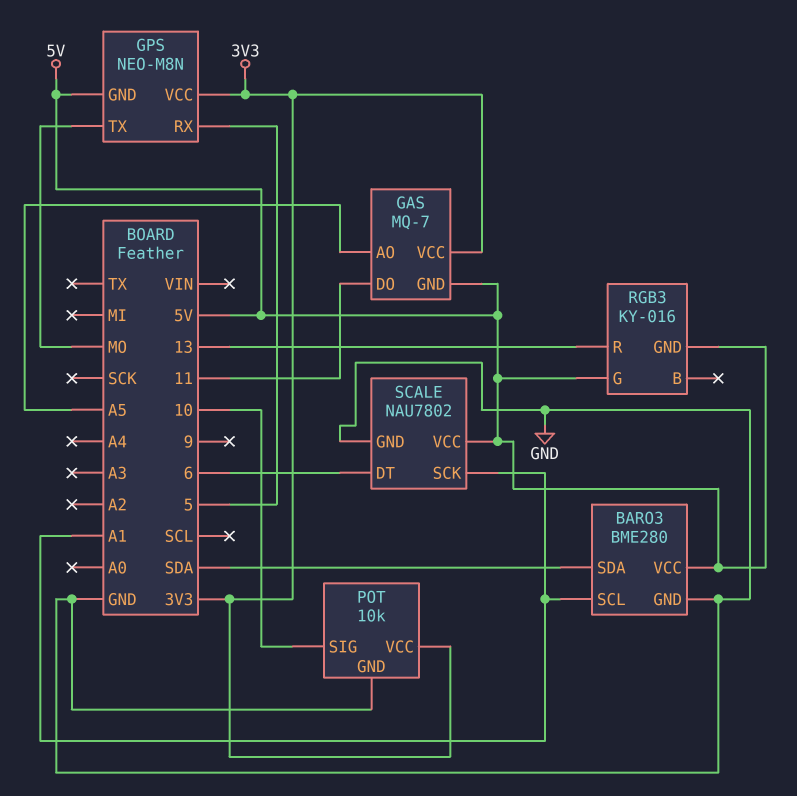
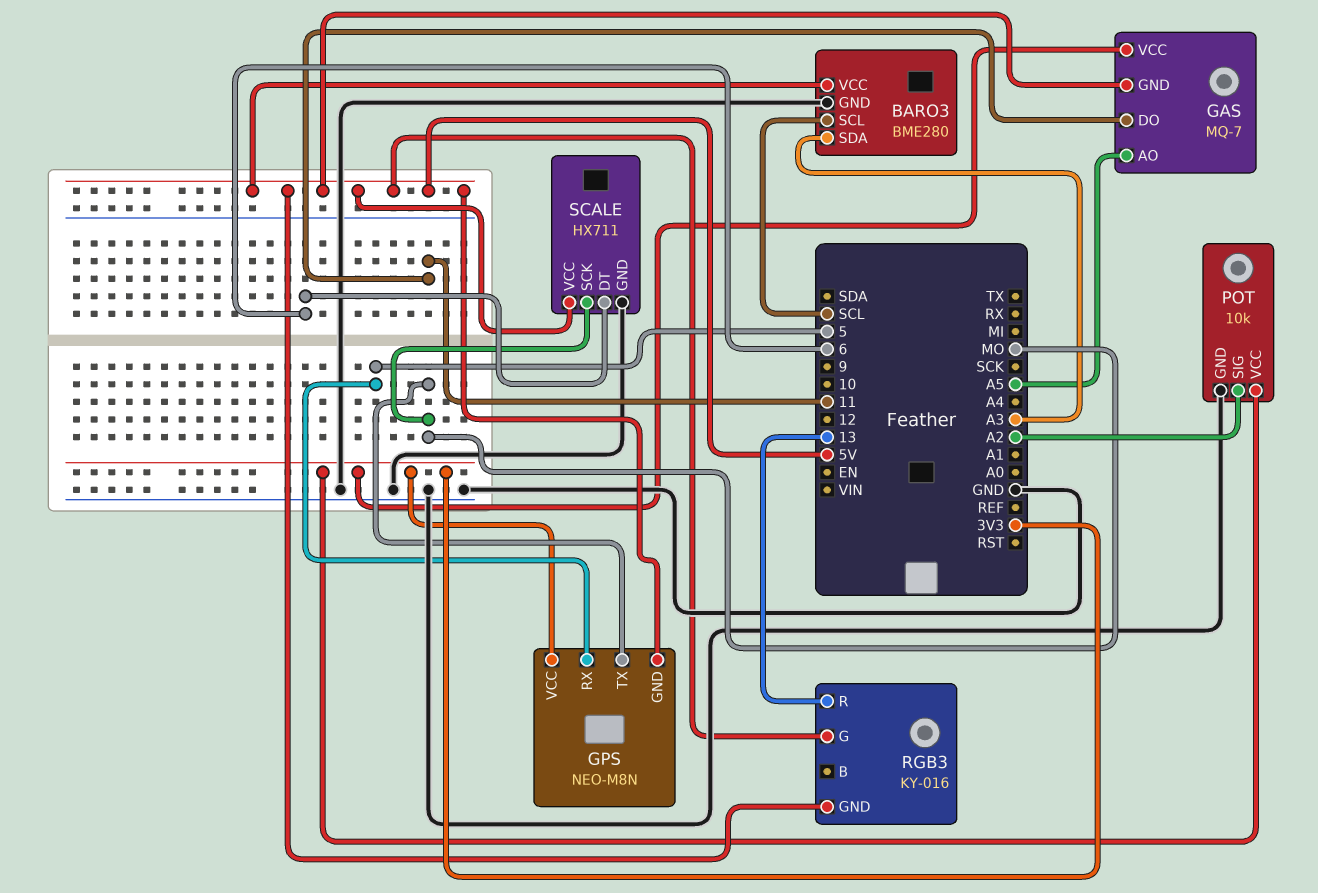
BARO3 pin SCL: A1 -> SCL
BARO3 pin SDA: SDA -> A3
POT pin SIG: 10 -> A2
SCALE: NAU7802 -> HX711
SCALE pin SCK: A1 -> MO

